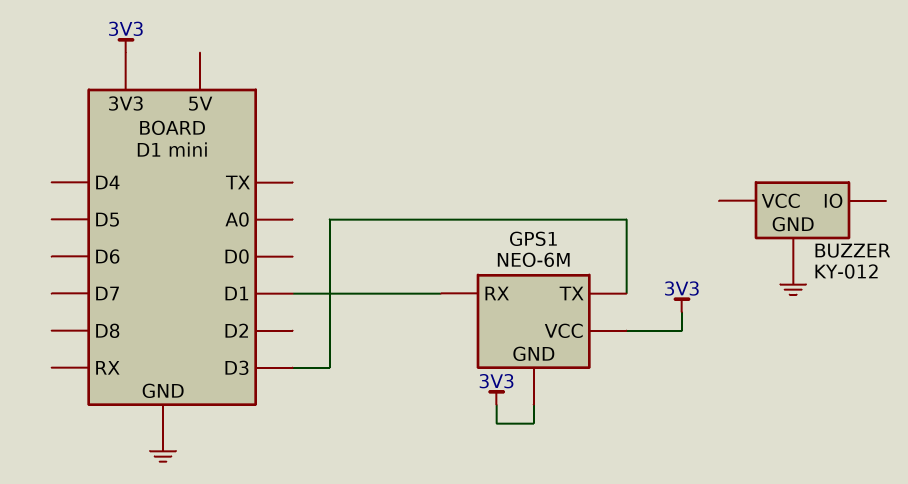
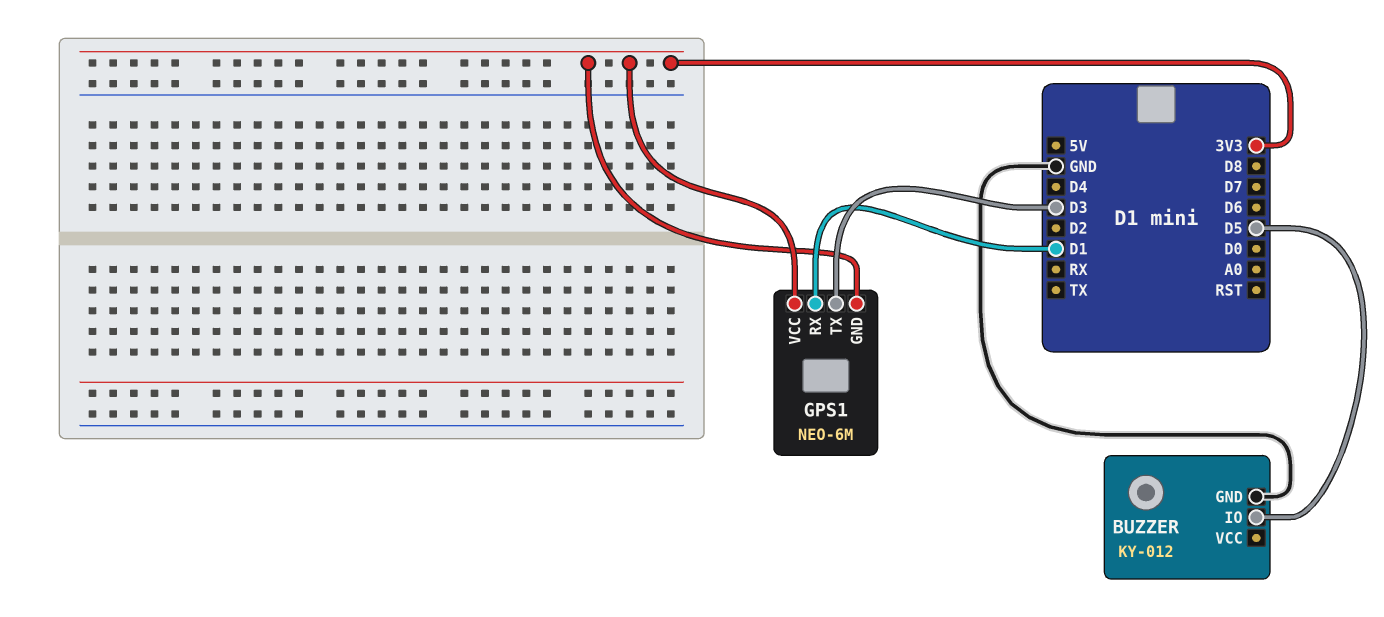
BUZZER pin IO: none -> D5

